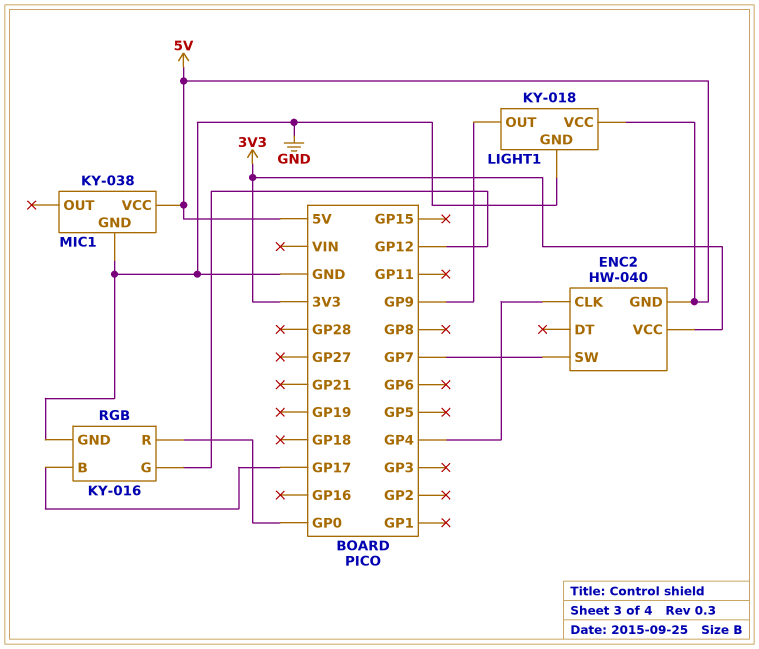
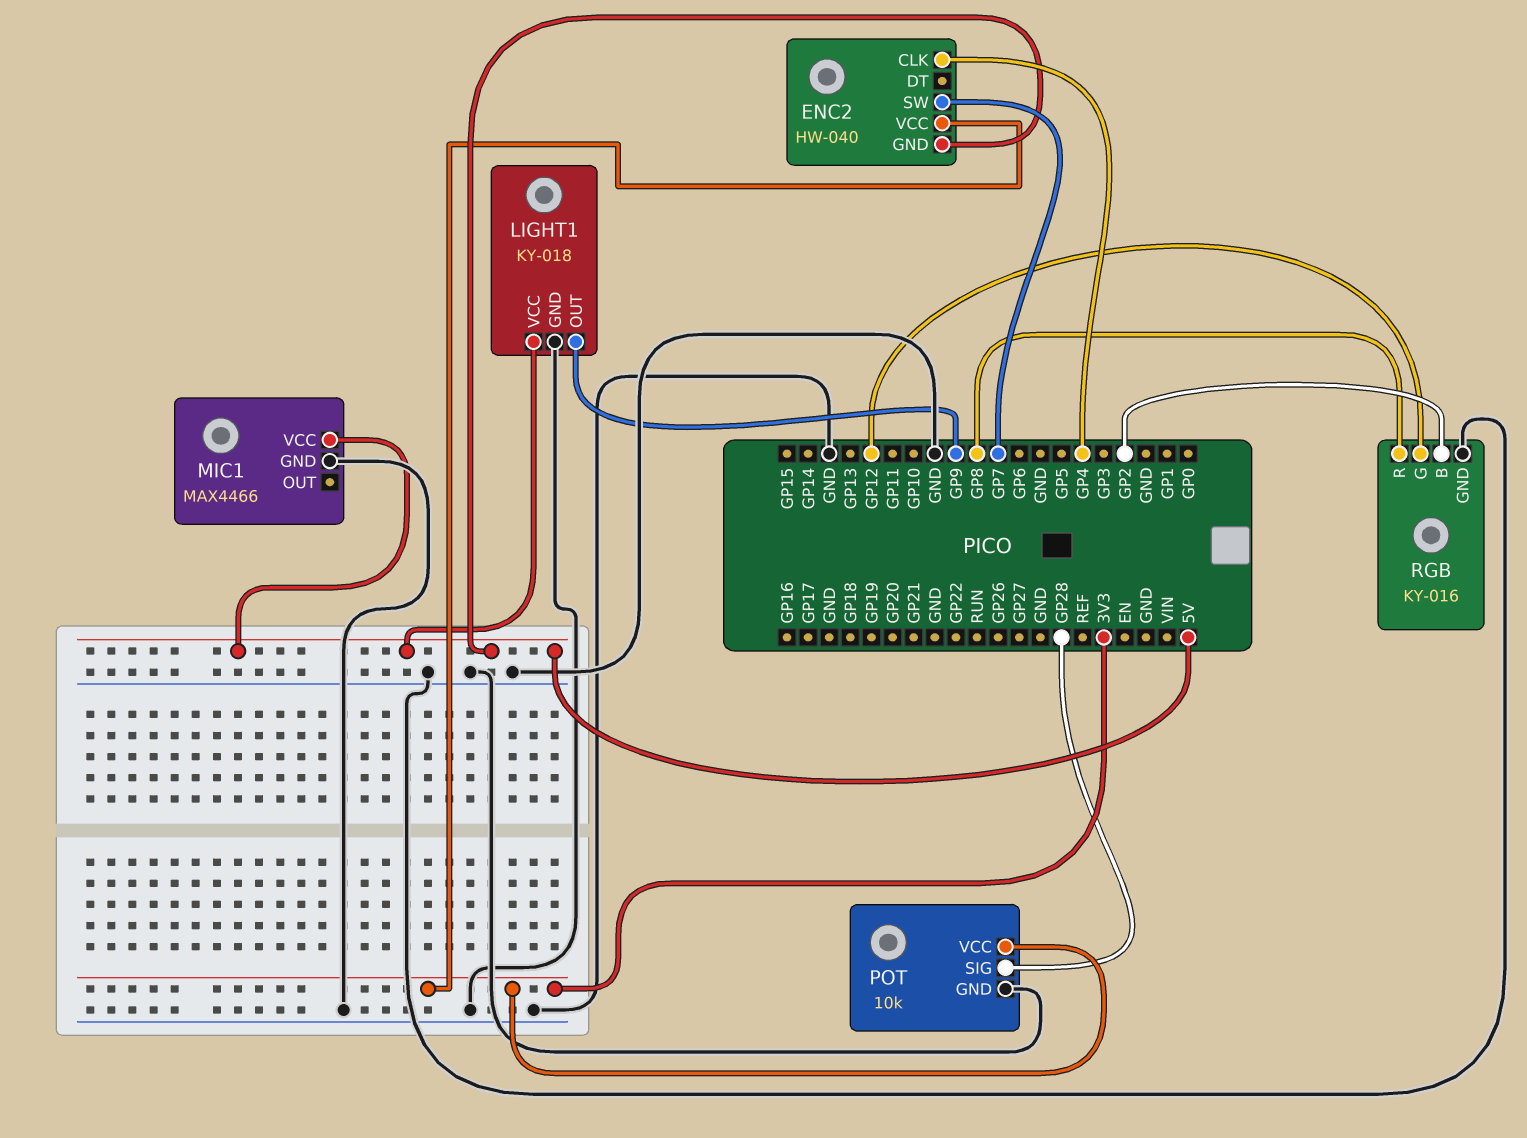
MIC1: KY-038 -> MAX4466
POT: none -> 10k
POT pin GND: none -> GND
POT pin SIG: none -> GP28
POT pin VCC: none -> 3V3
RGB pin B: GP17 -> GP2
RGB pin R: GP0 -> GP8

